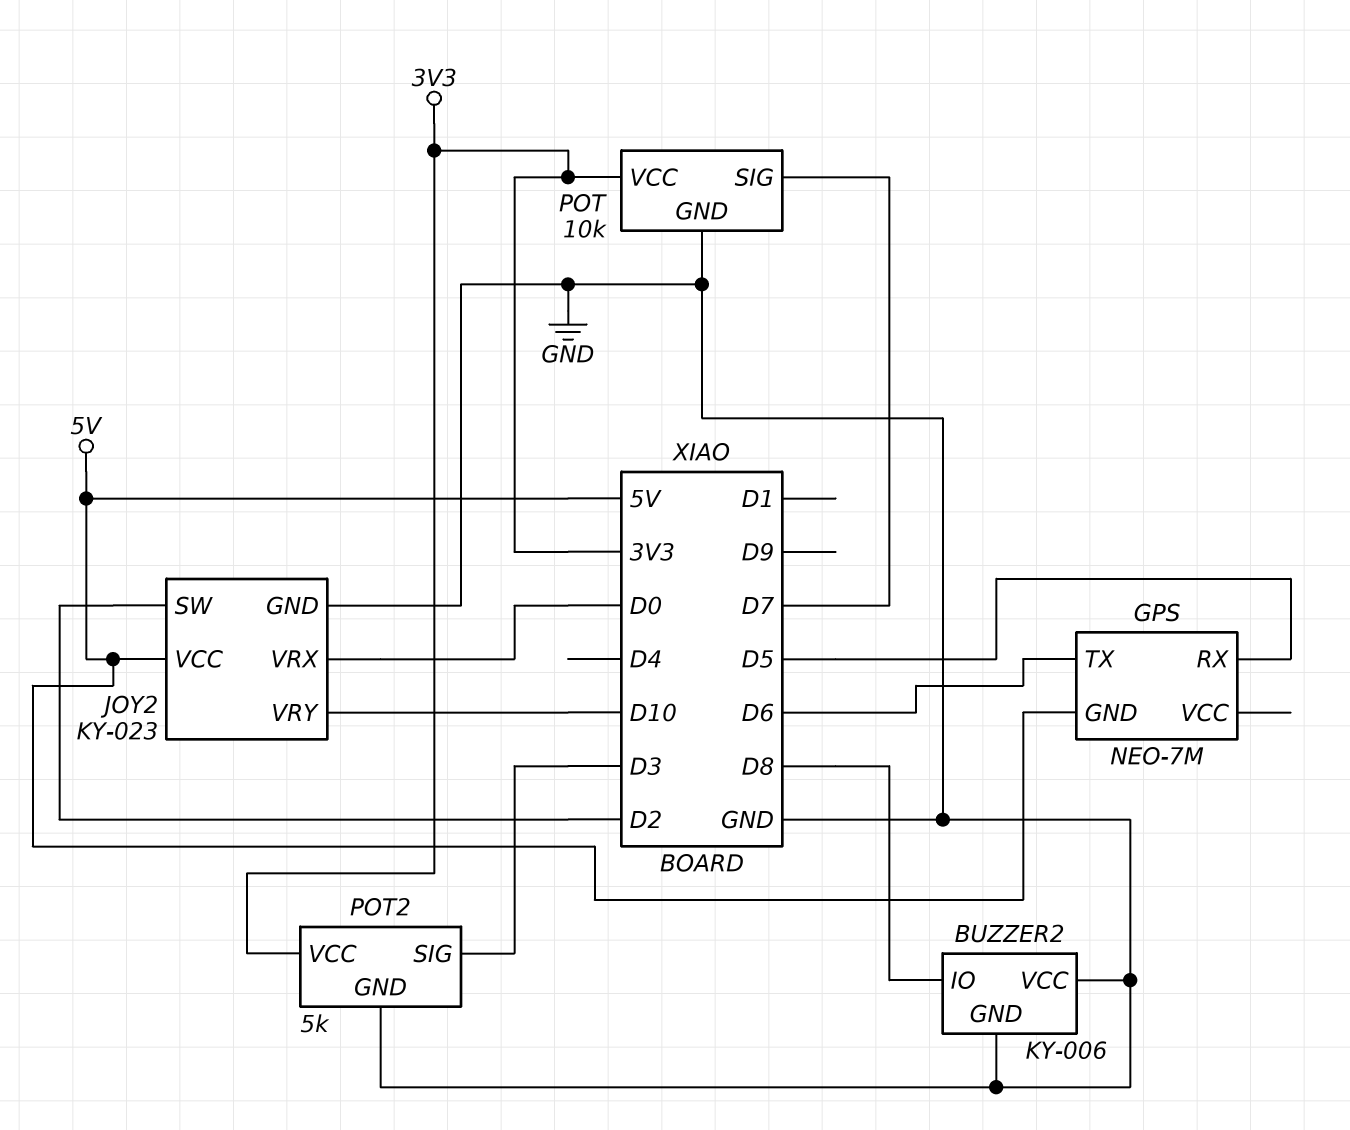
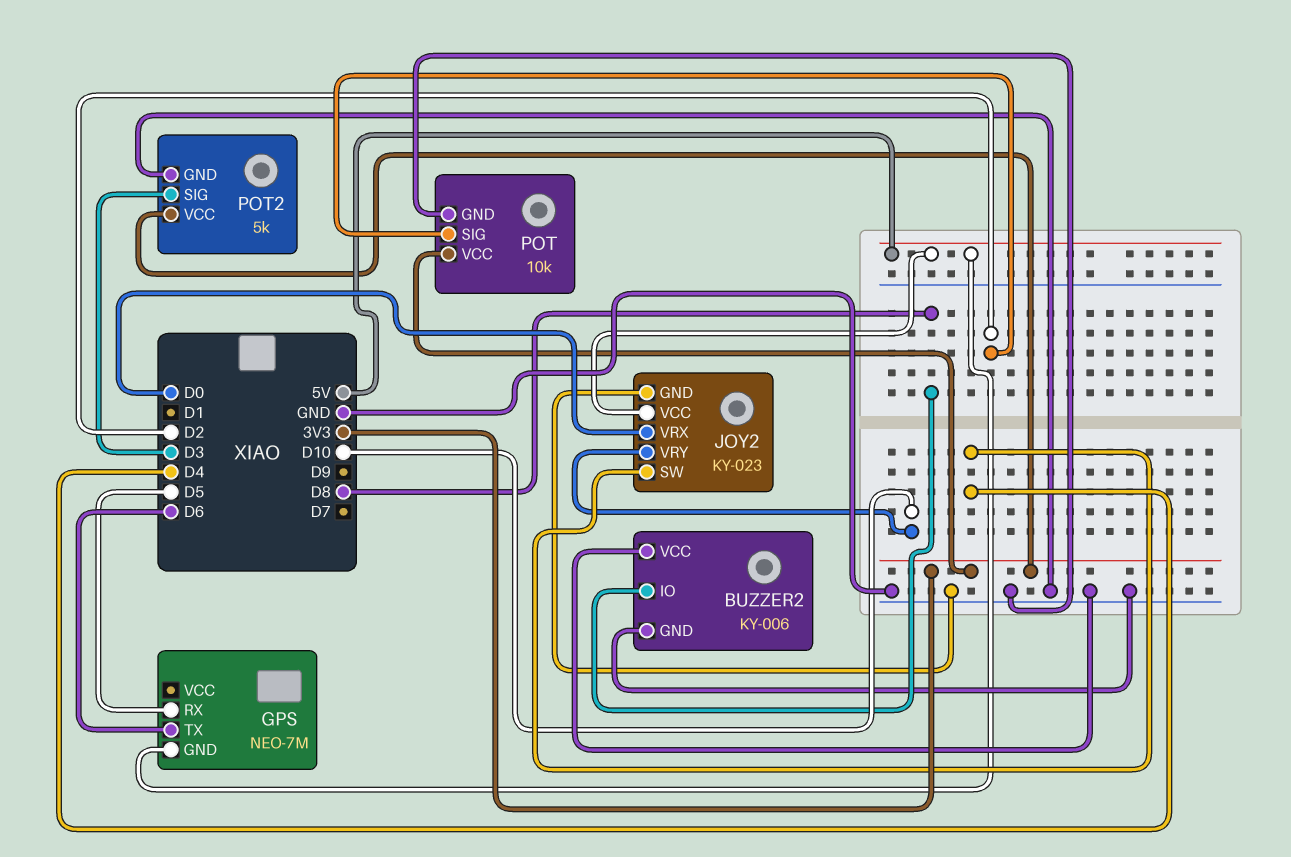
JOY2 pin SW: D2 -> D4
POT pin SIG: D7 -> D2

